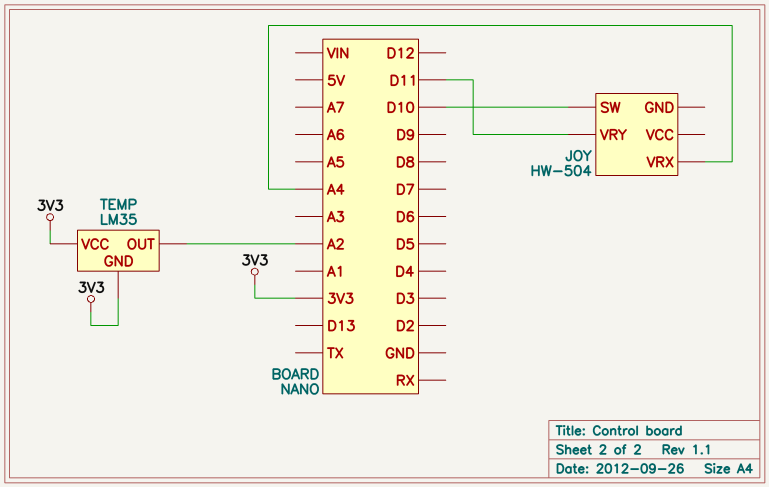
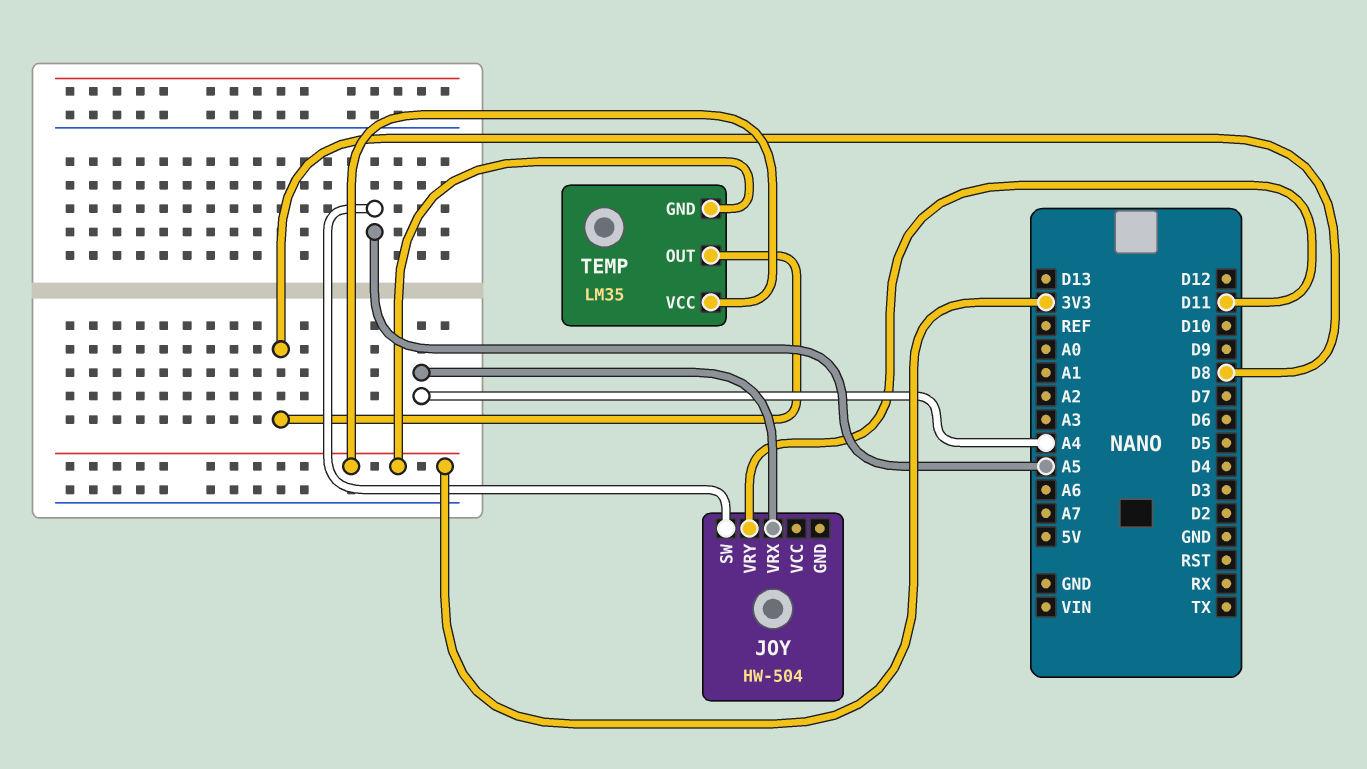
JOY pin SW: D10 -> A5
TEMP pin OUT: A2 -> D8

